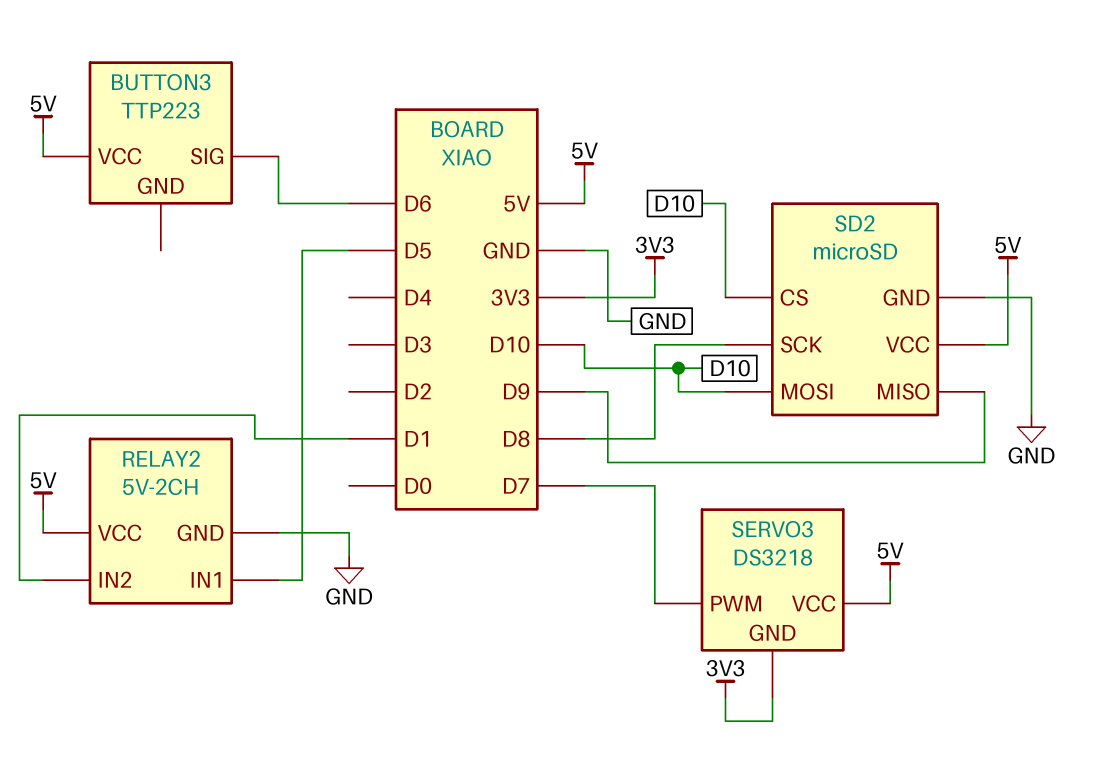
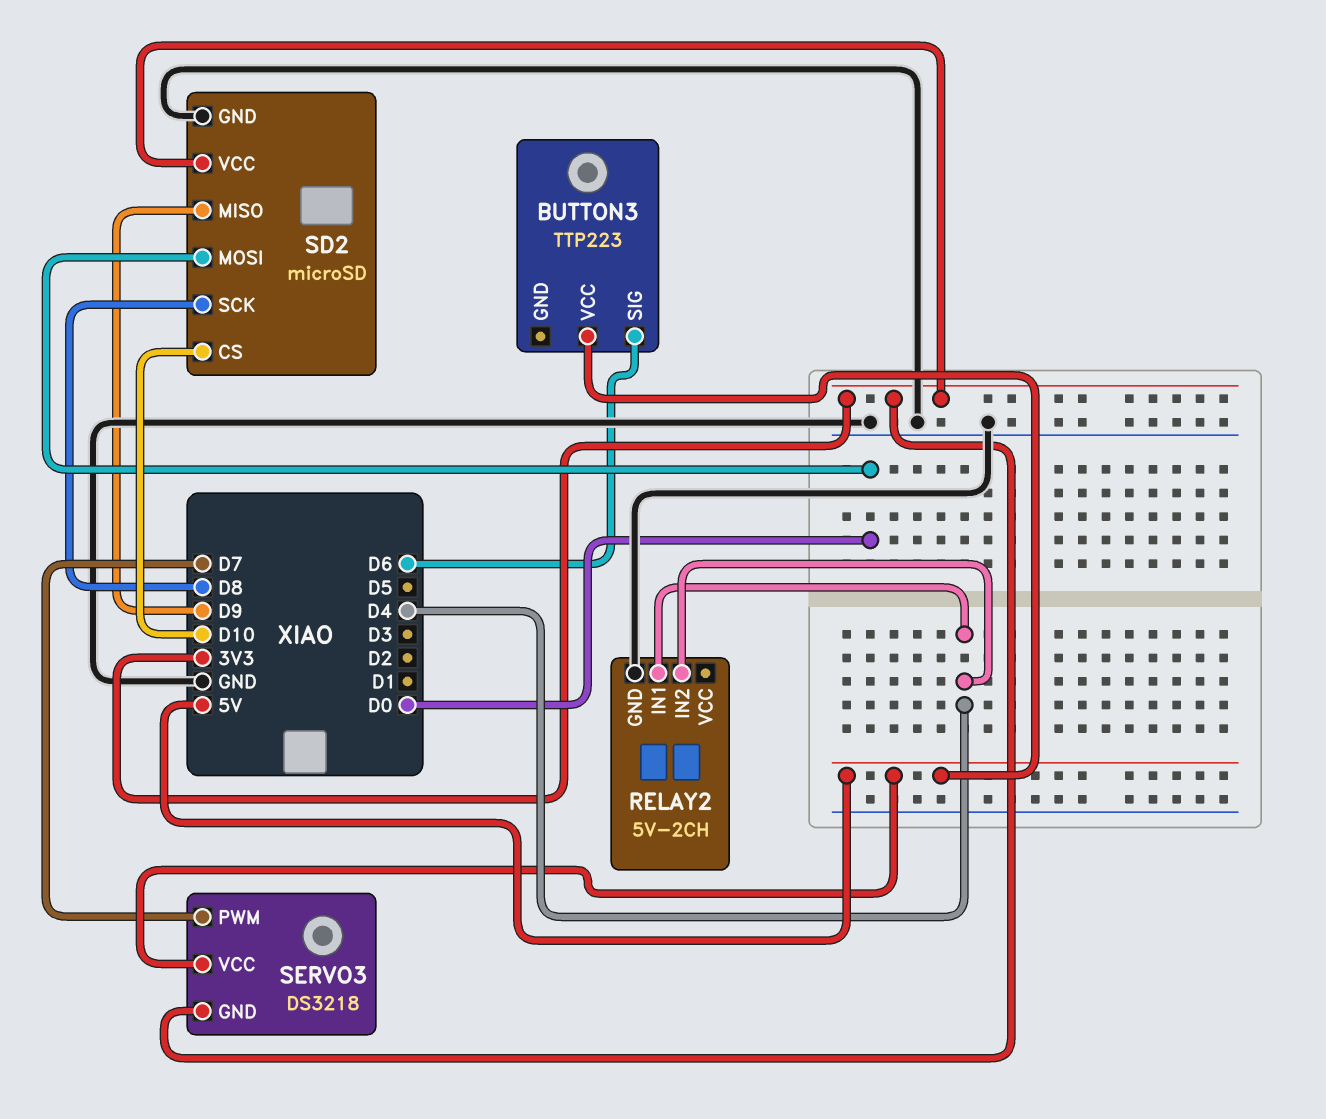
RELAY2 pin IN1: D5 -> D4
RELAY2 pin IN2: D1 -> D4
RELAY2 pin VCC: 5V -> none
SD2 pin MOSI: D10 -> D0
SD2 pin VCC: 5V -> 3V3

